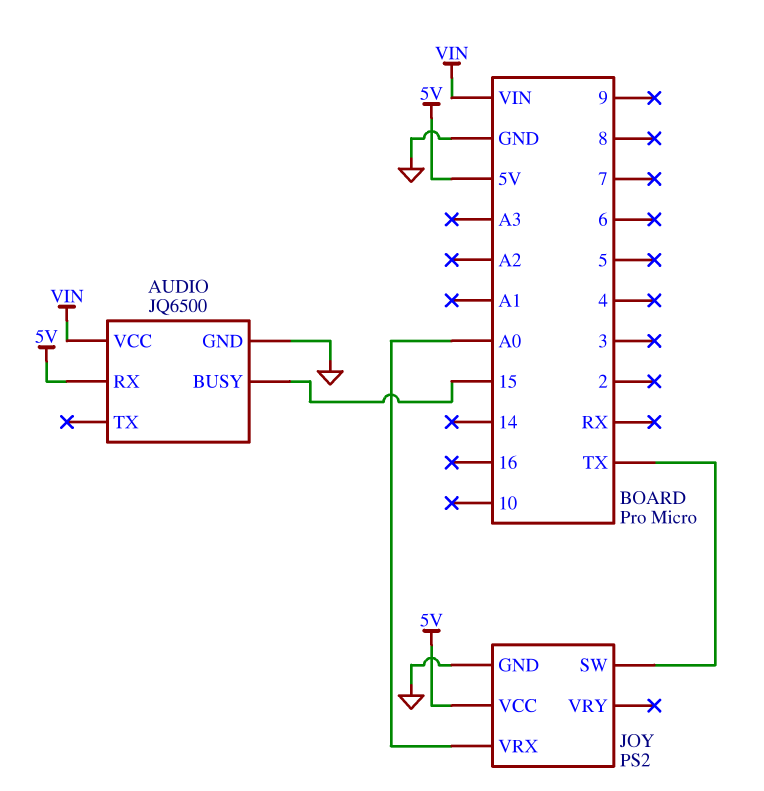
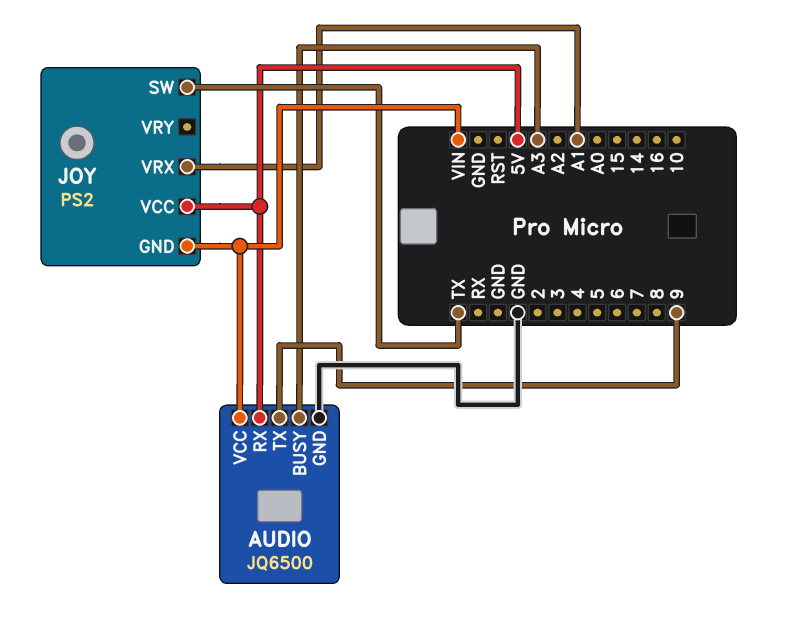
AUDIO pin BUSY: 15 -> A3
AUDIO pin TX: none -> 9
JOY pin GND: GND -> VIN
JOY pin VRX: A0 -> A1

